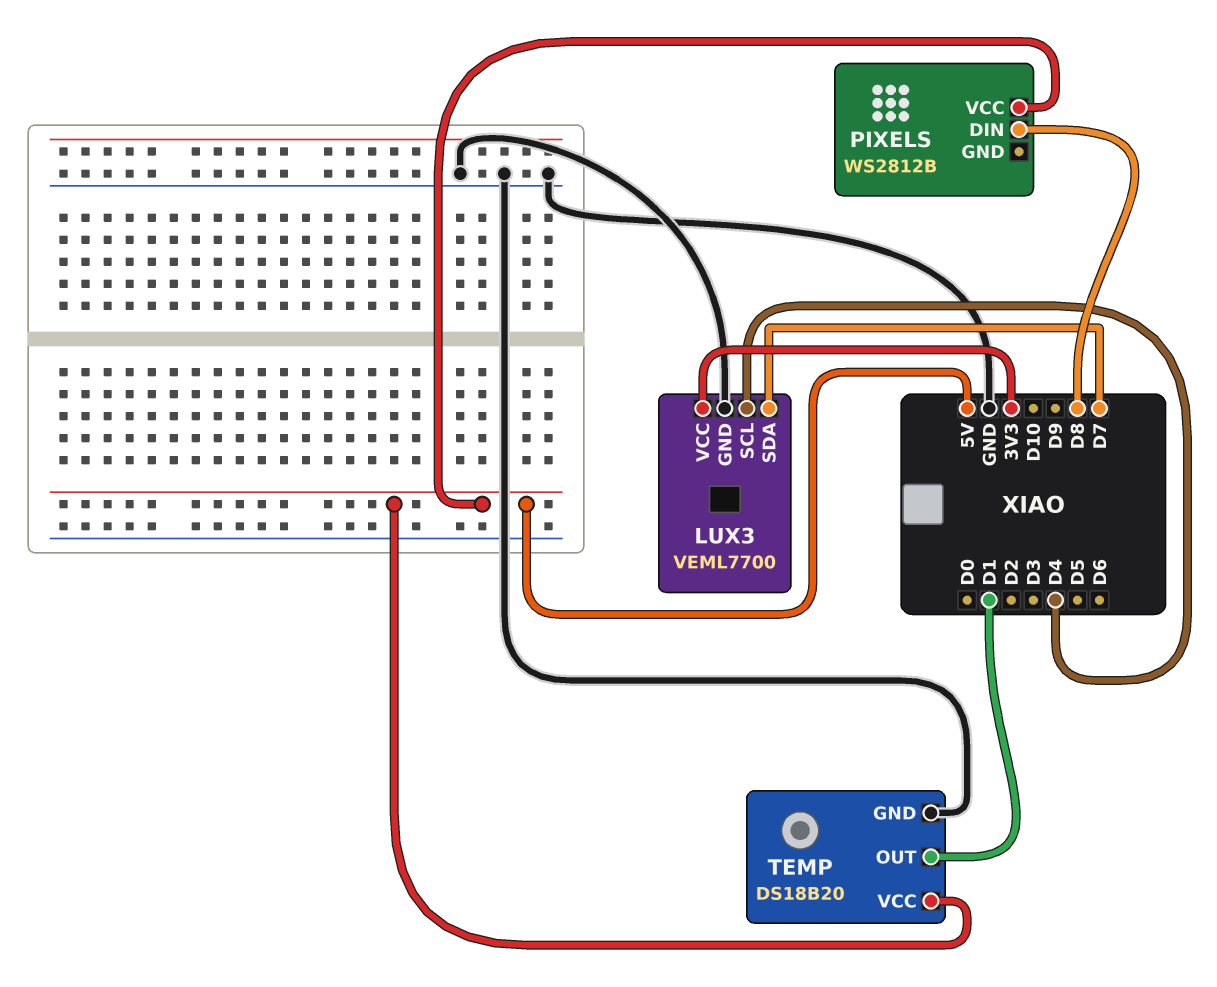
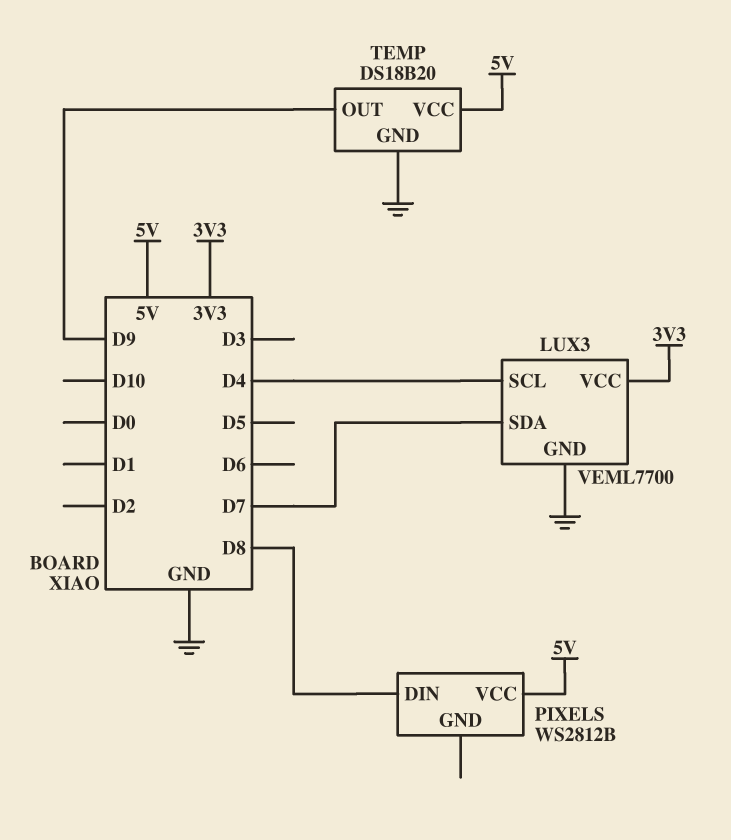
TEMP pin OUT: D1 -> D9

